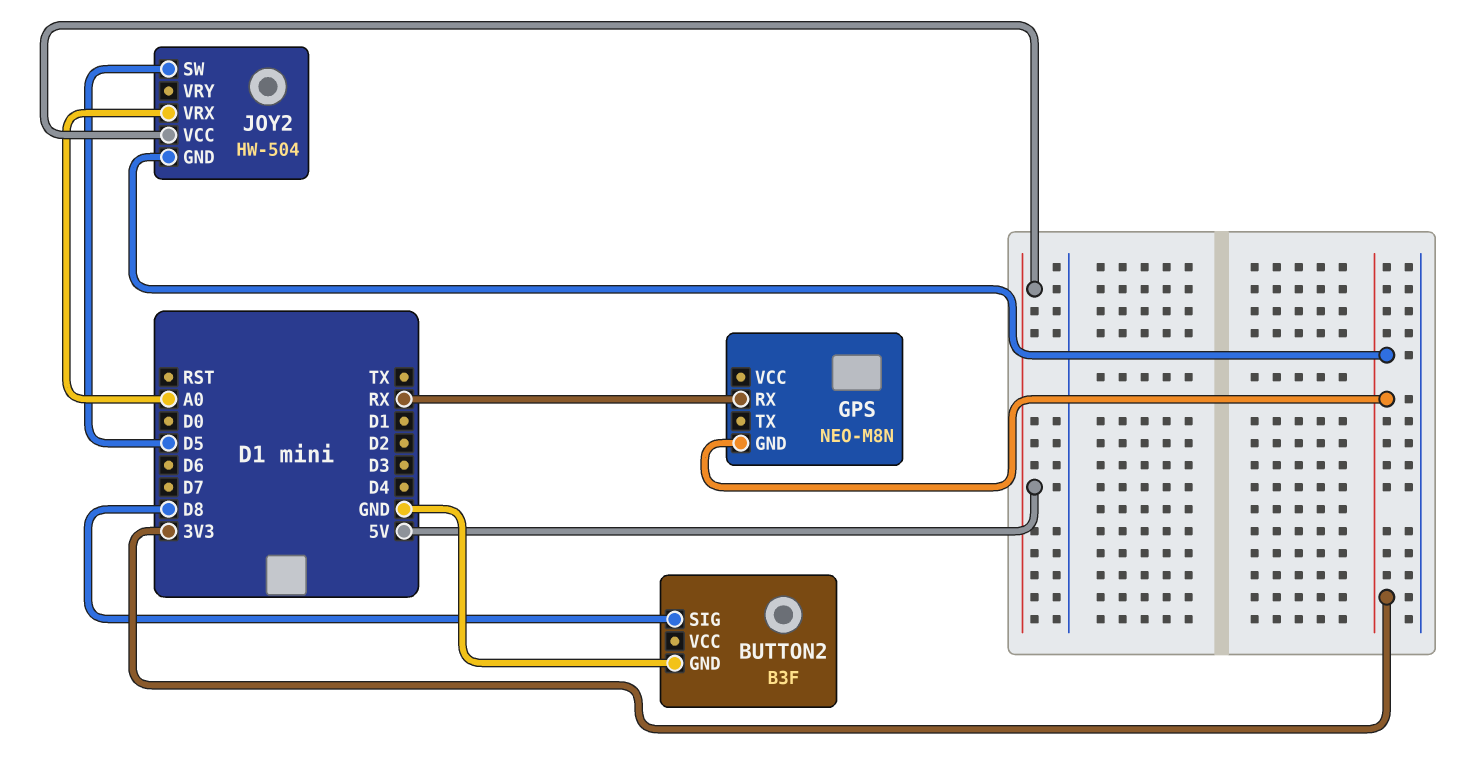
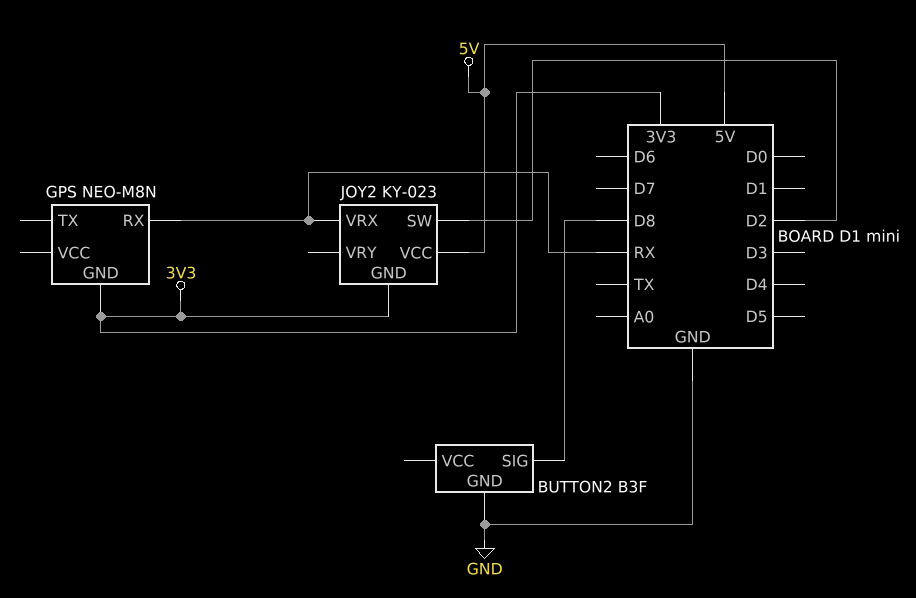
JOY2: HW-504 -> KY-023
JOY2 pin SW: D5 -> D2
JOY2 pin VRX: A0 -> RX

